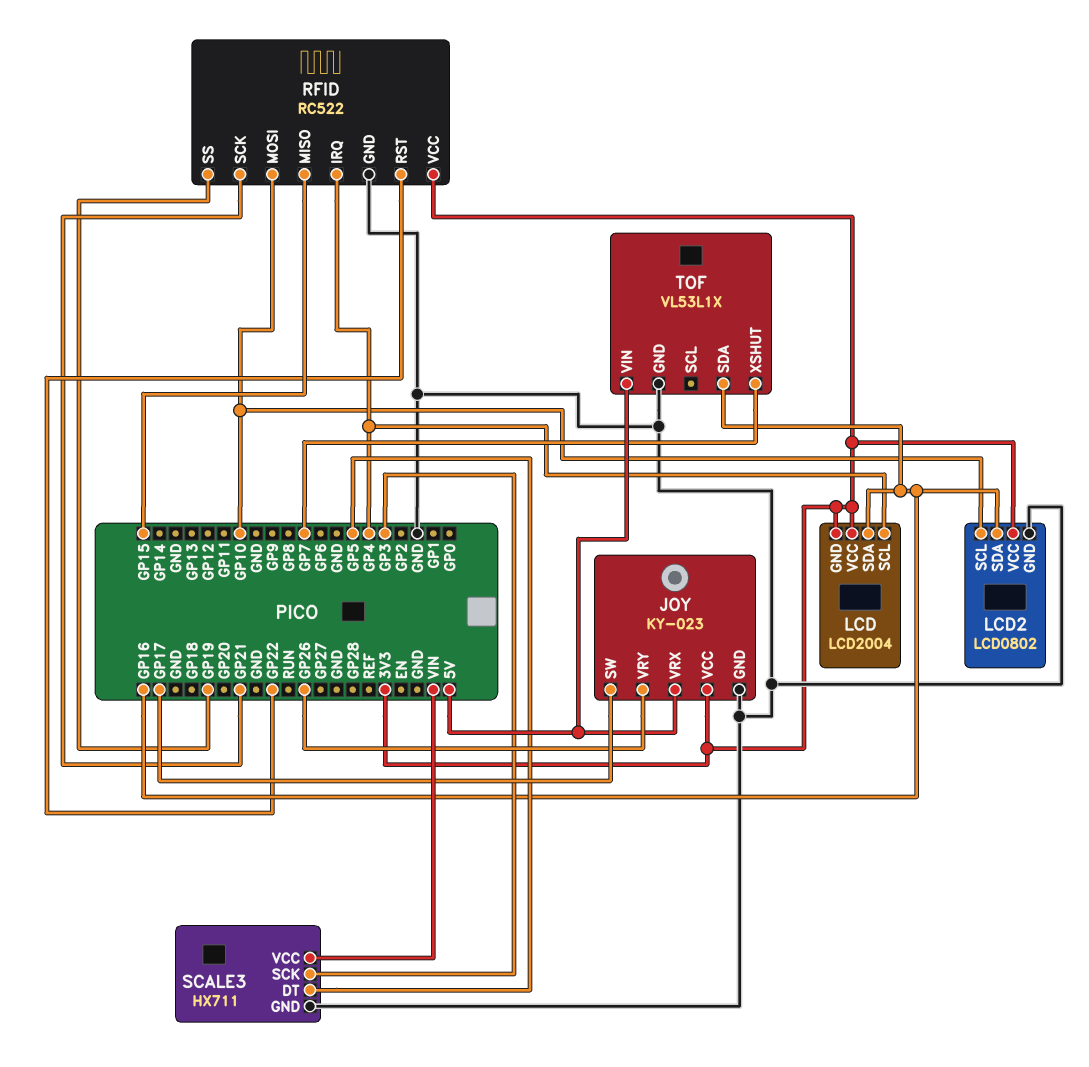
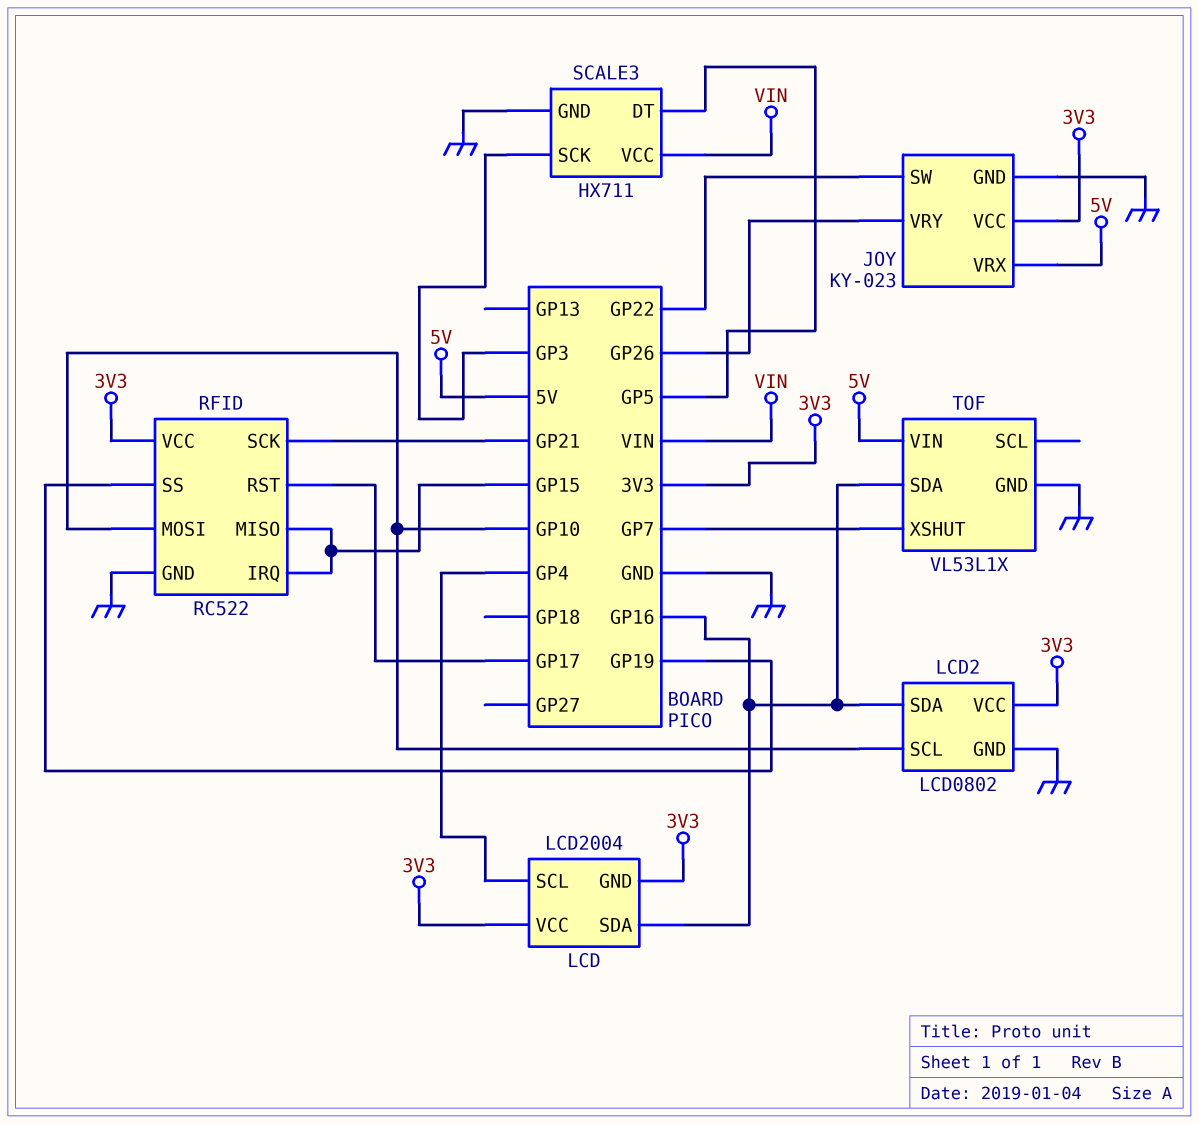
JOY pin SW: GP17 -> GP22
RFID pin IRQ: GP4 -> GP15
RFID pin RST: GP22 -> GP17

